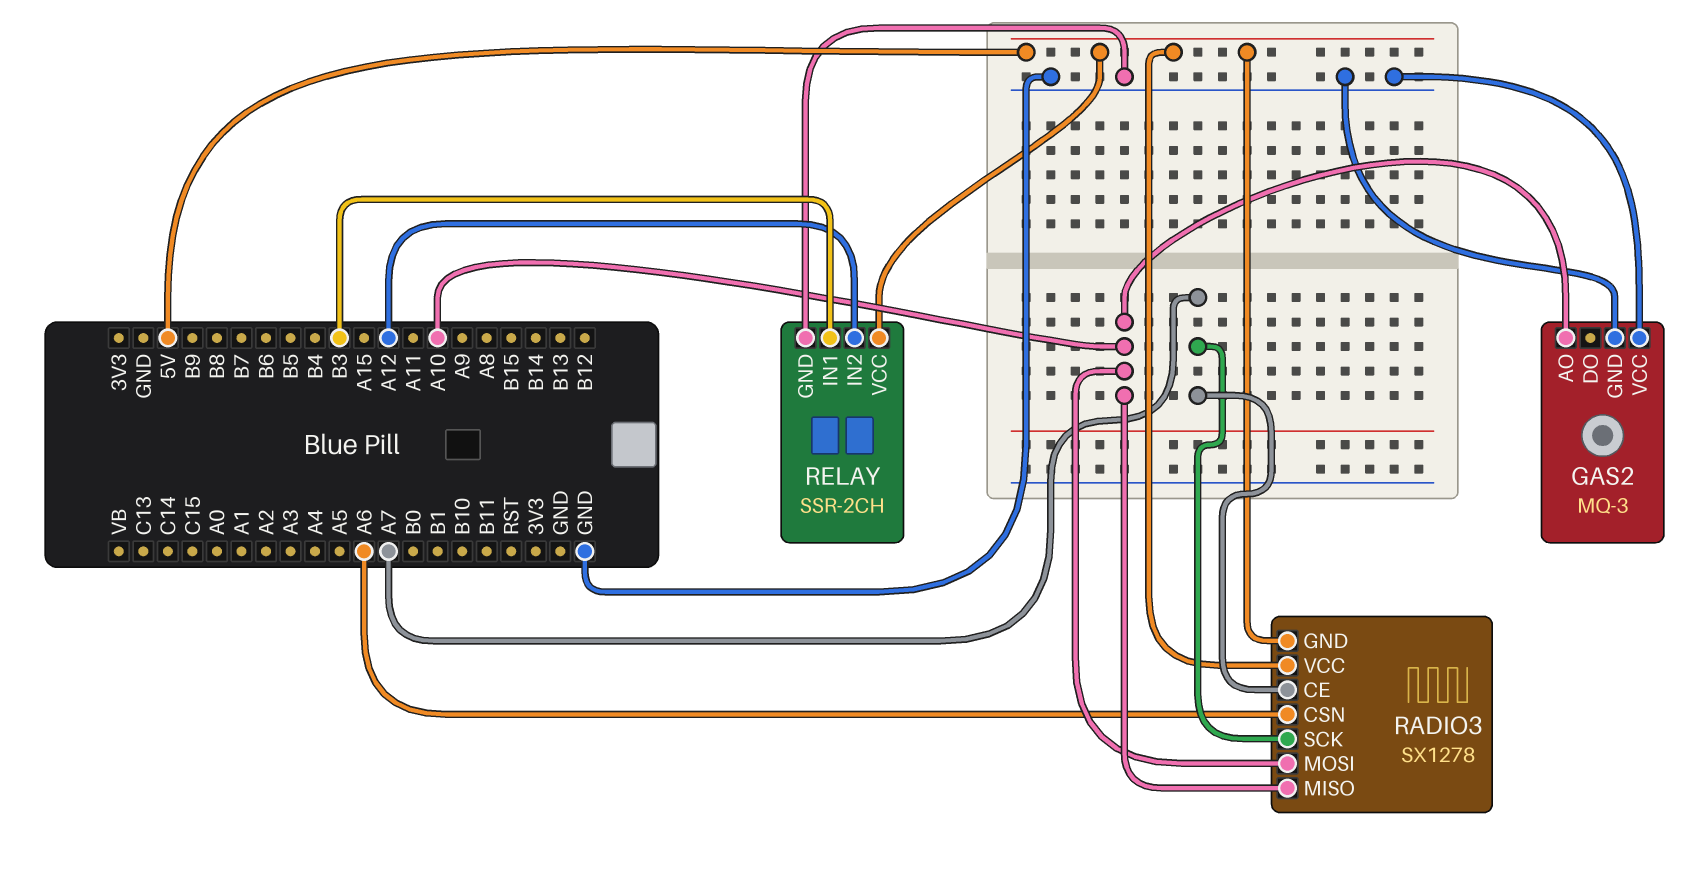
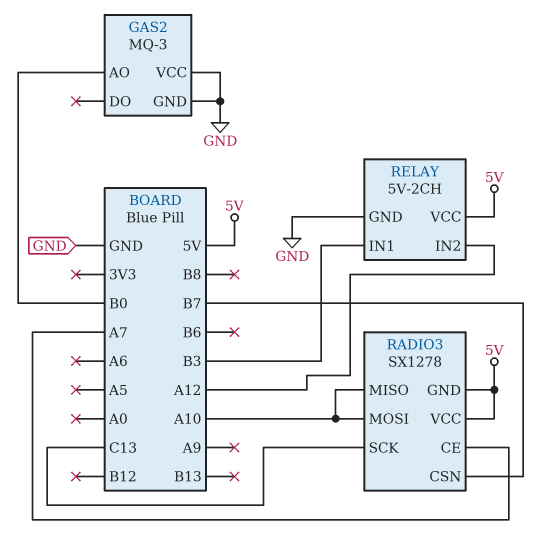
GAS2 pin AO: A10 -> B0
RADIO3 pin CSN: A6 -> B7
RADIO3 pin SCK: A7 -> C13
RELAY: SSR-2CH -> 5V-2CH

